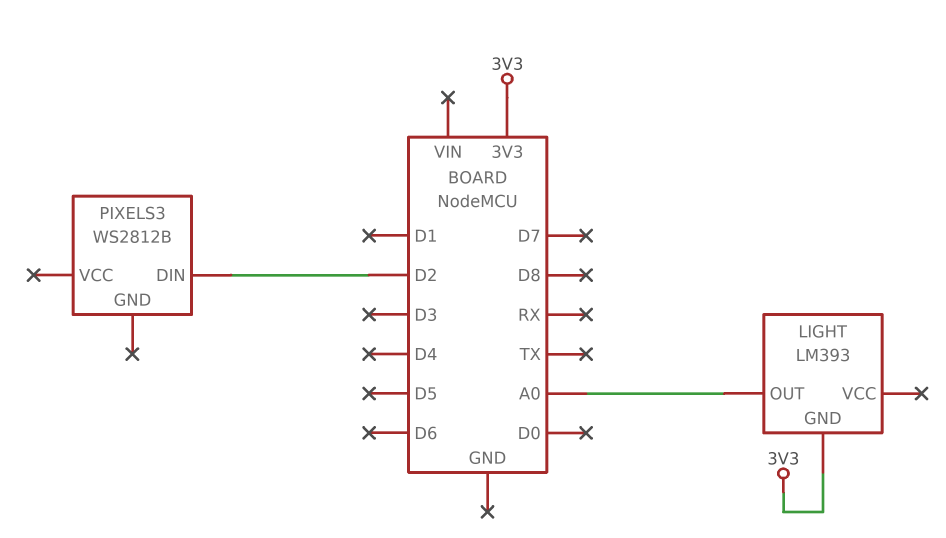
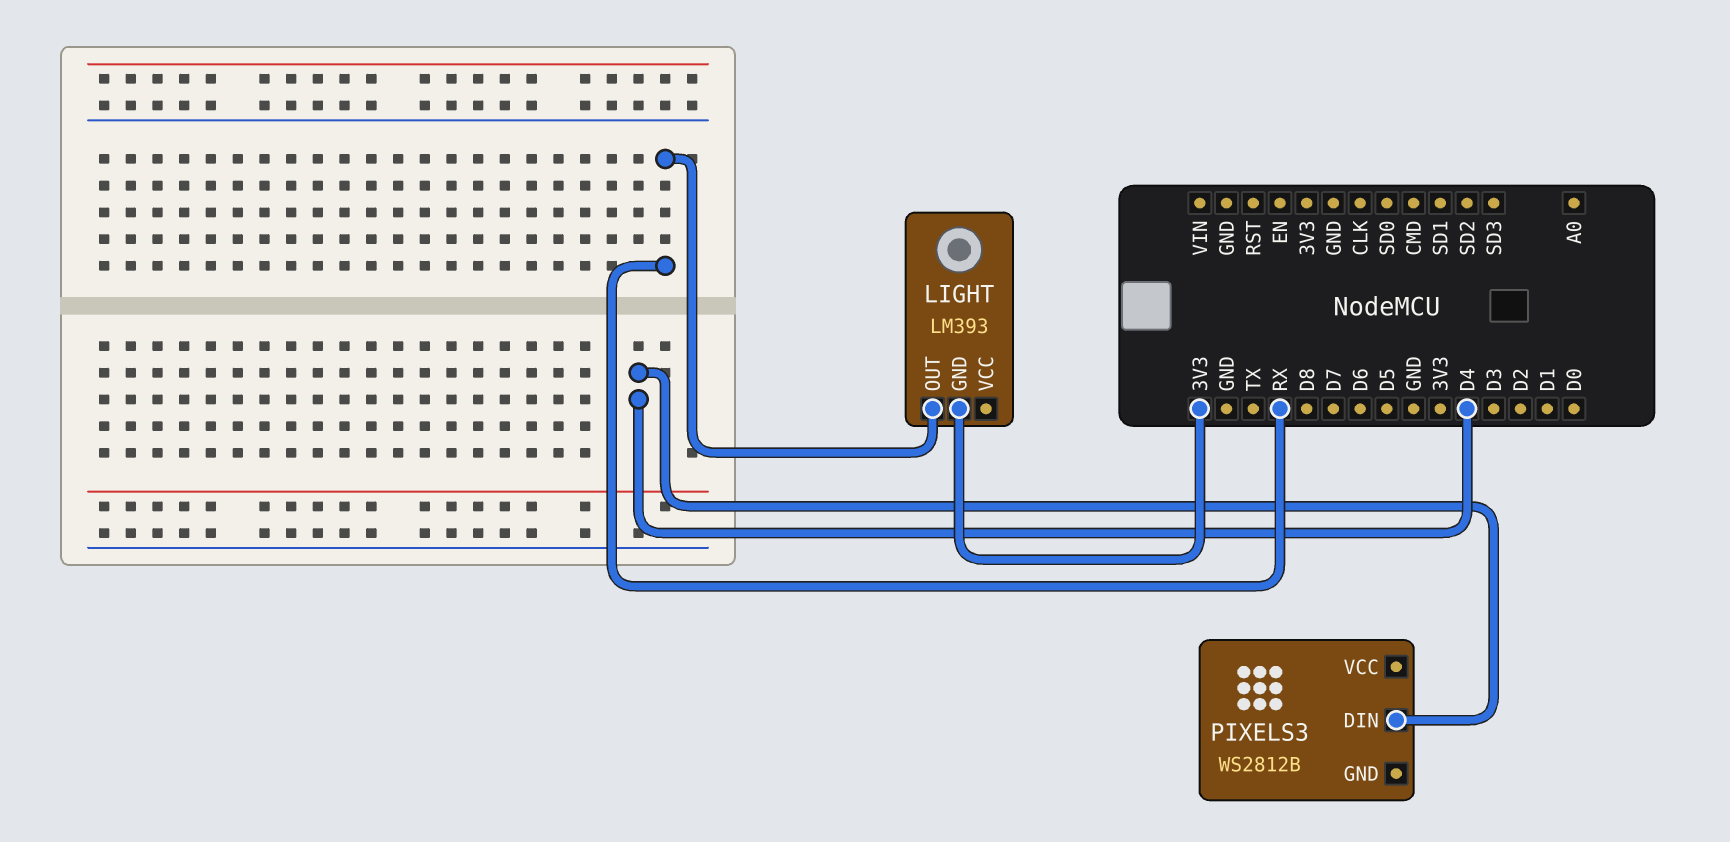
LIGHT pin OUT: A0 -> RX
PIXELS3 pin DIN: D2 -> D4

